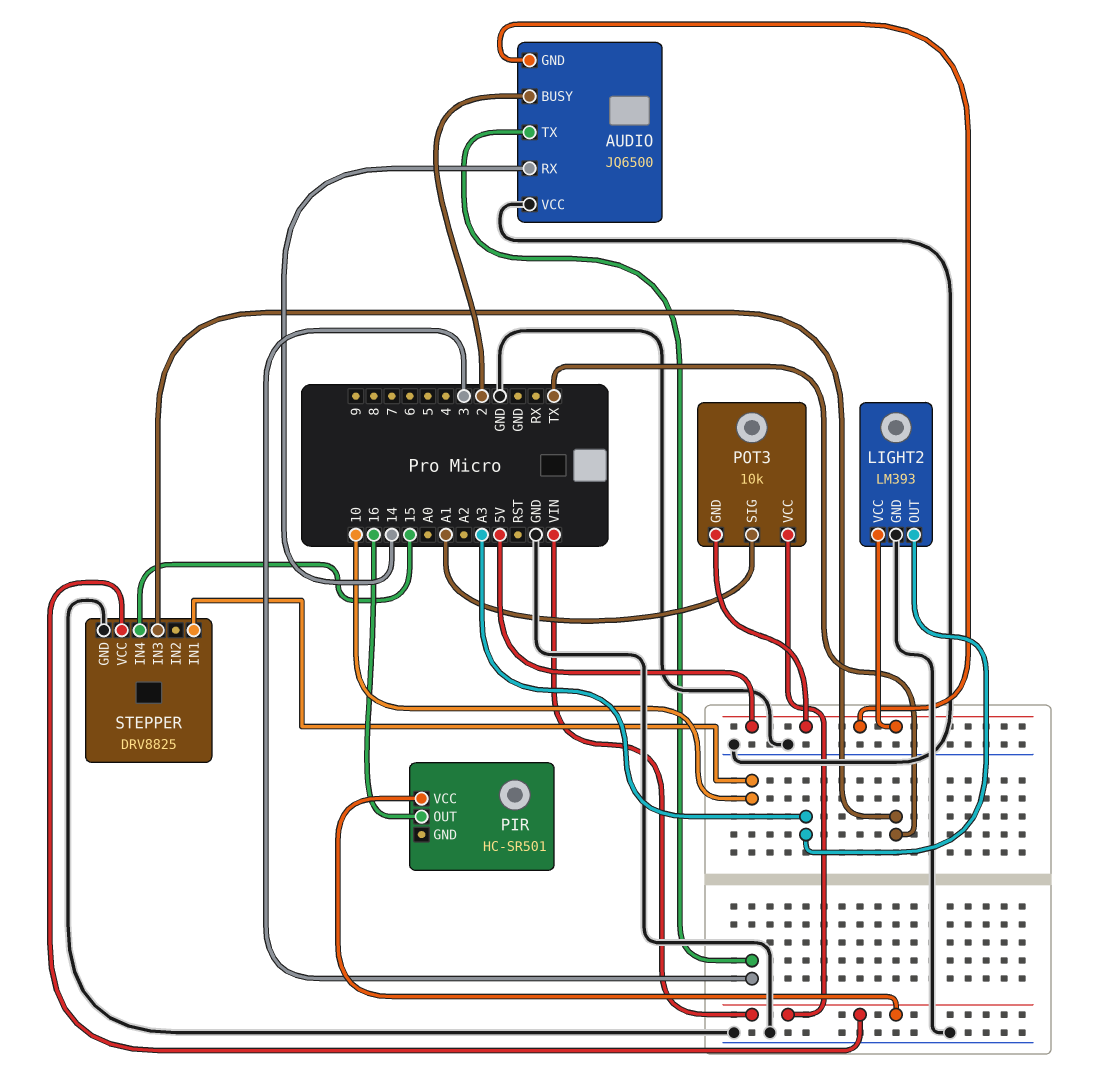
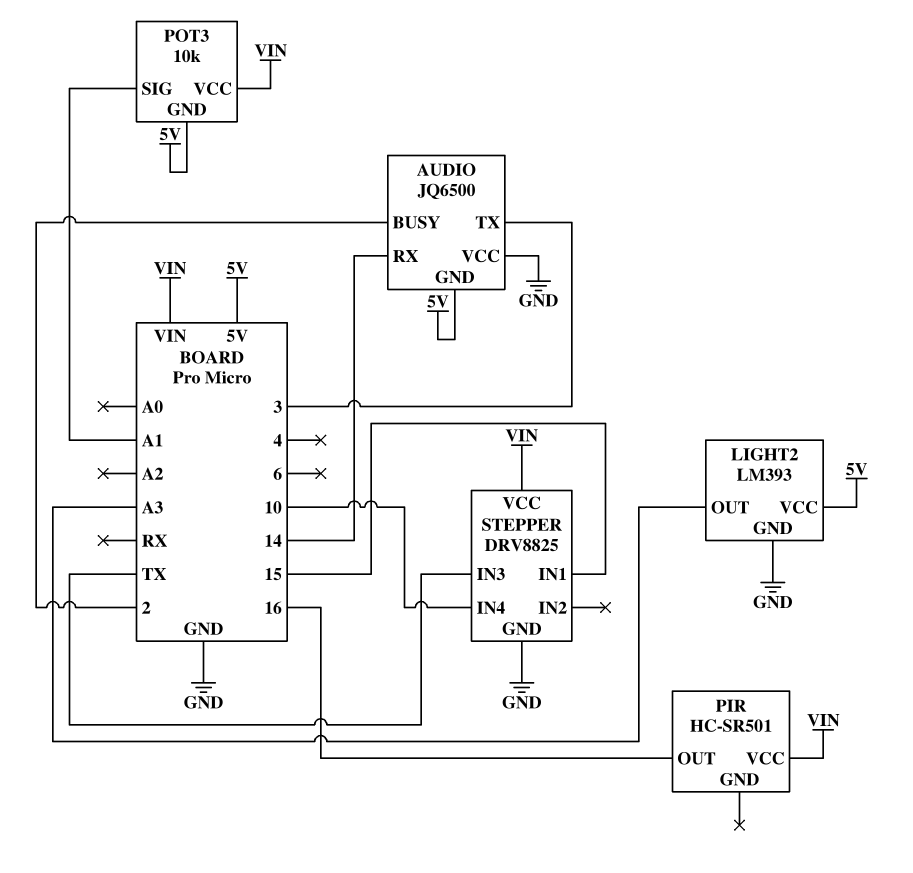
STEPPER pin IN1: 10 -> 15
STEPPER pin IN4: 15 -> 10

